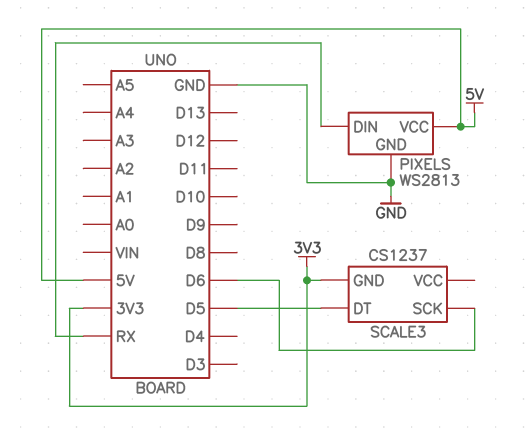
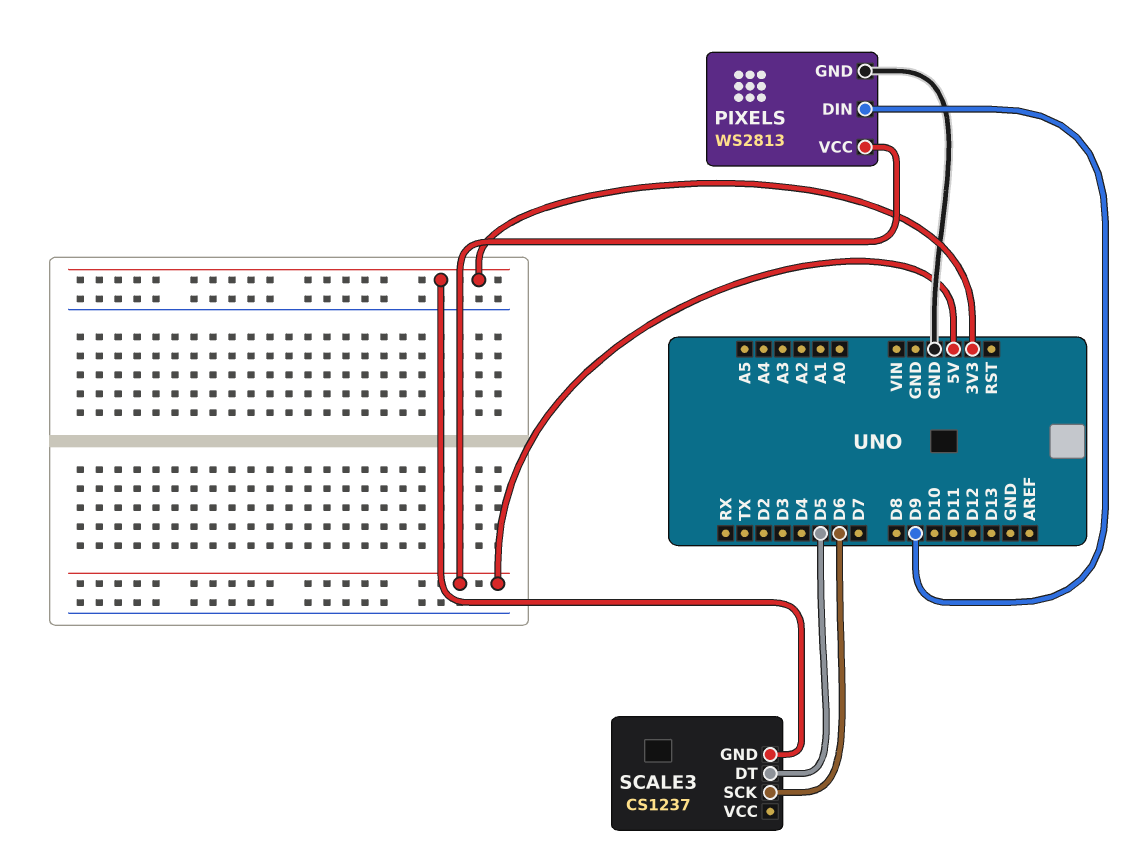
PIXELS pin DIN: RX -> D9

